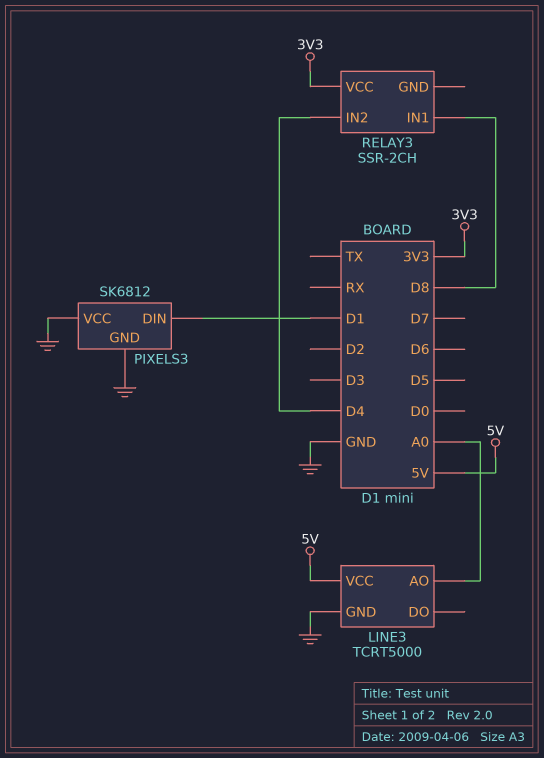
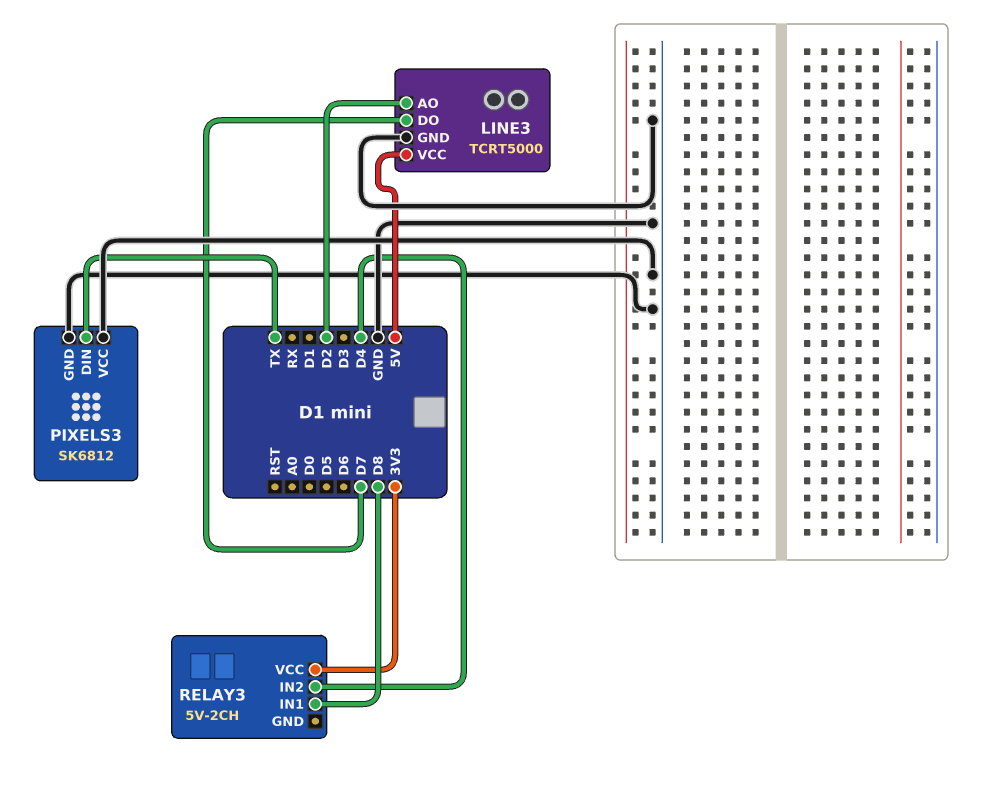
LINE3 pin AO: A0 -> D2
LINE3 pin DO: none -> D7
PIXELS3 pin DIN: D1 -> TX
RELAY3: SSR-2CH -> 5V-2CH

